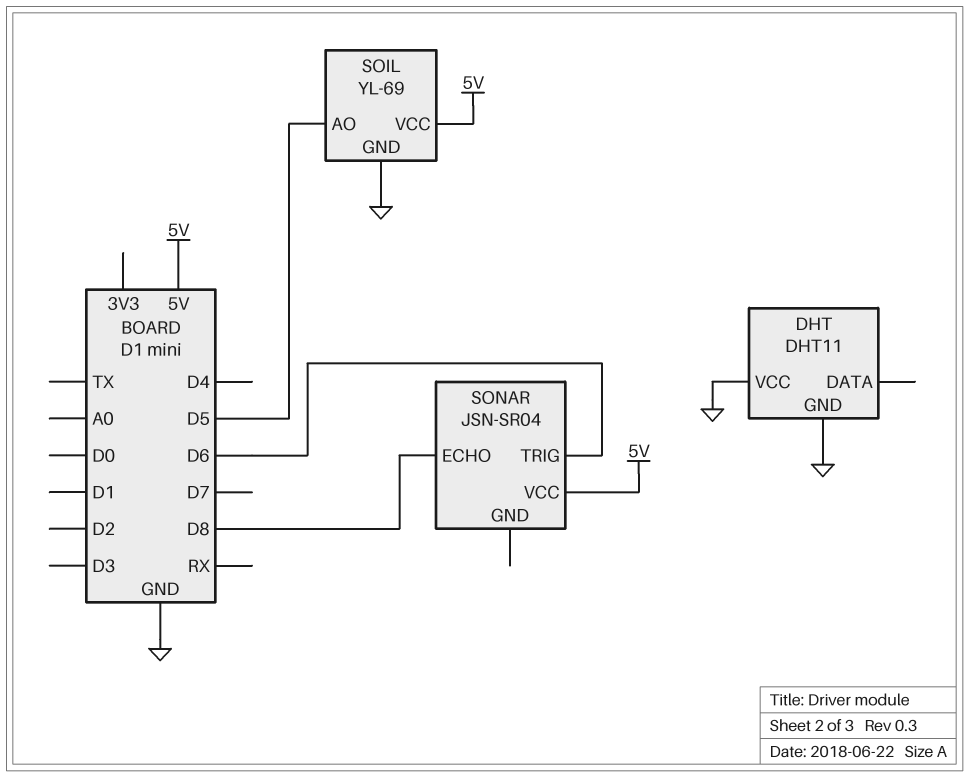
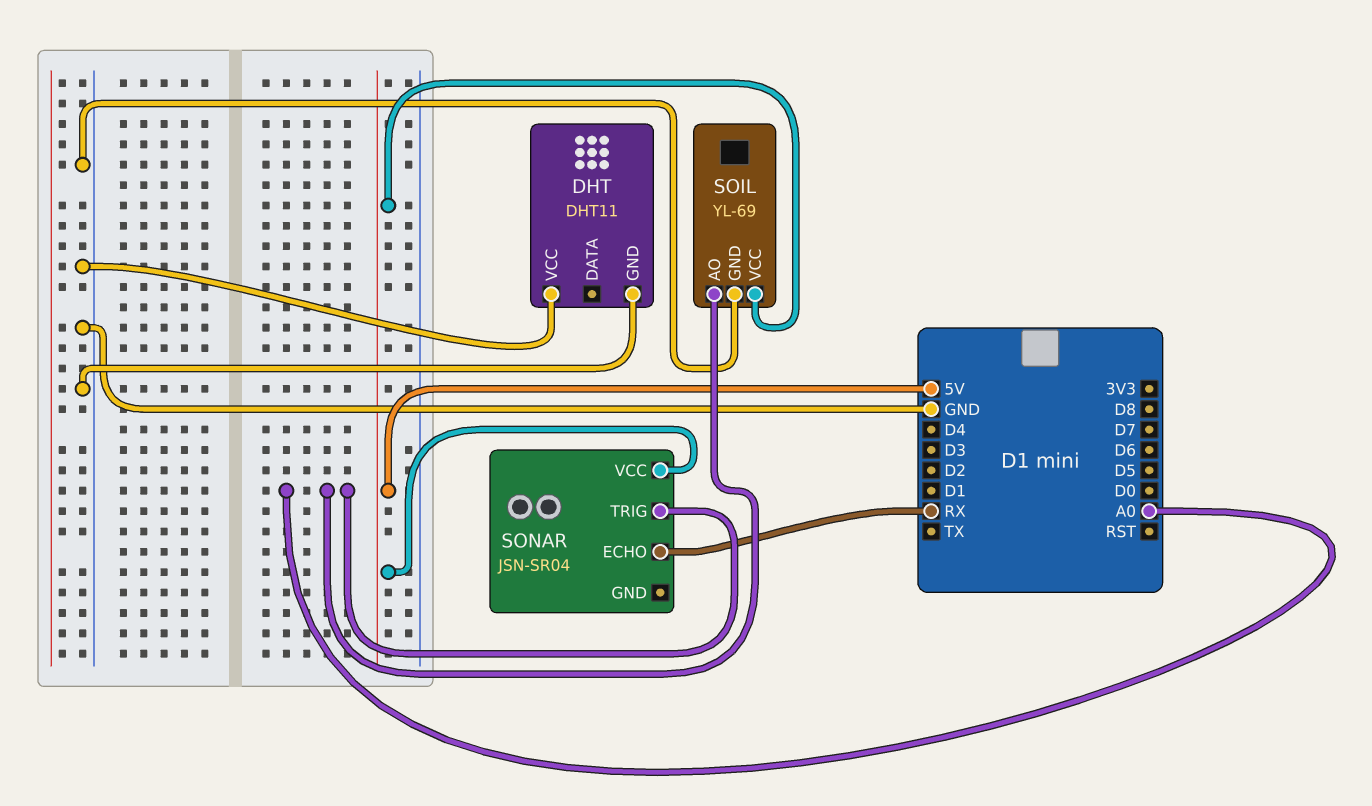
SOIL pin AO: D5 -> A0
SONAR pin ECHO: D8 -> RX
SONAR pin TRIG: D6 -> A0

